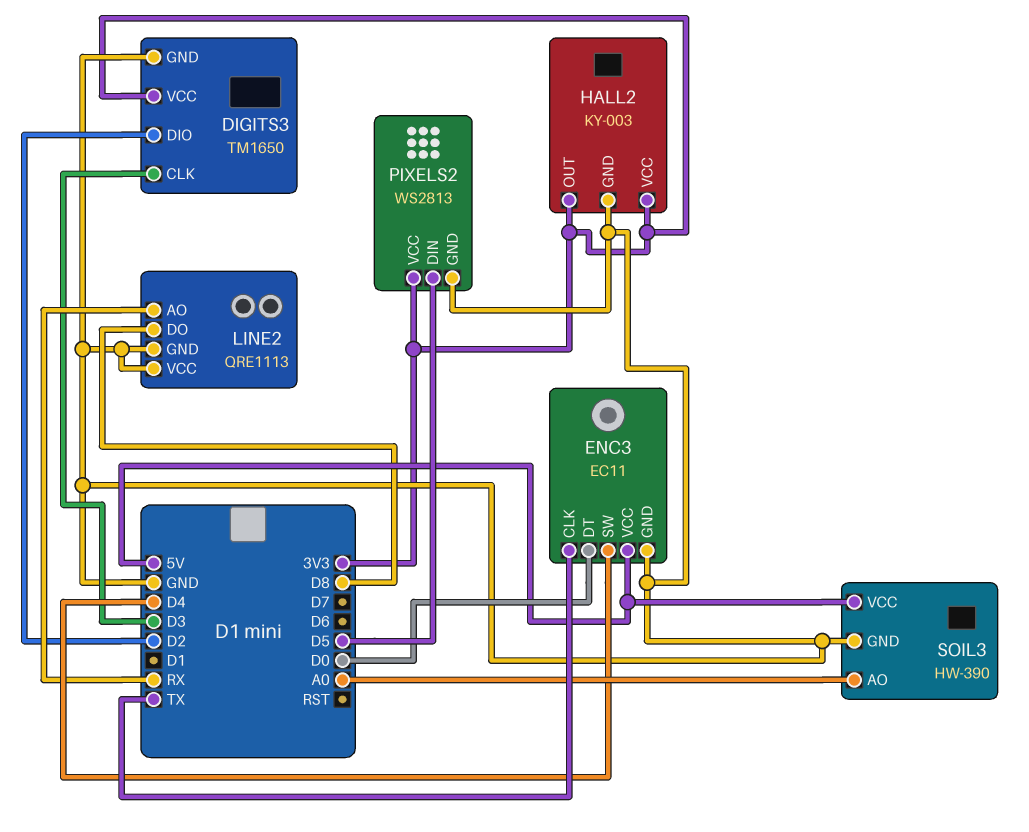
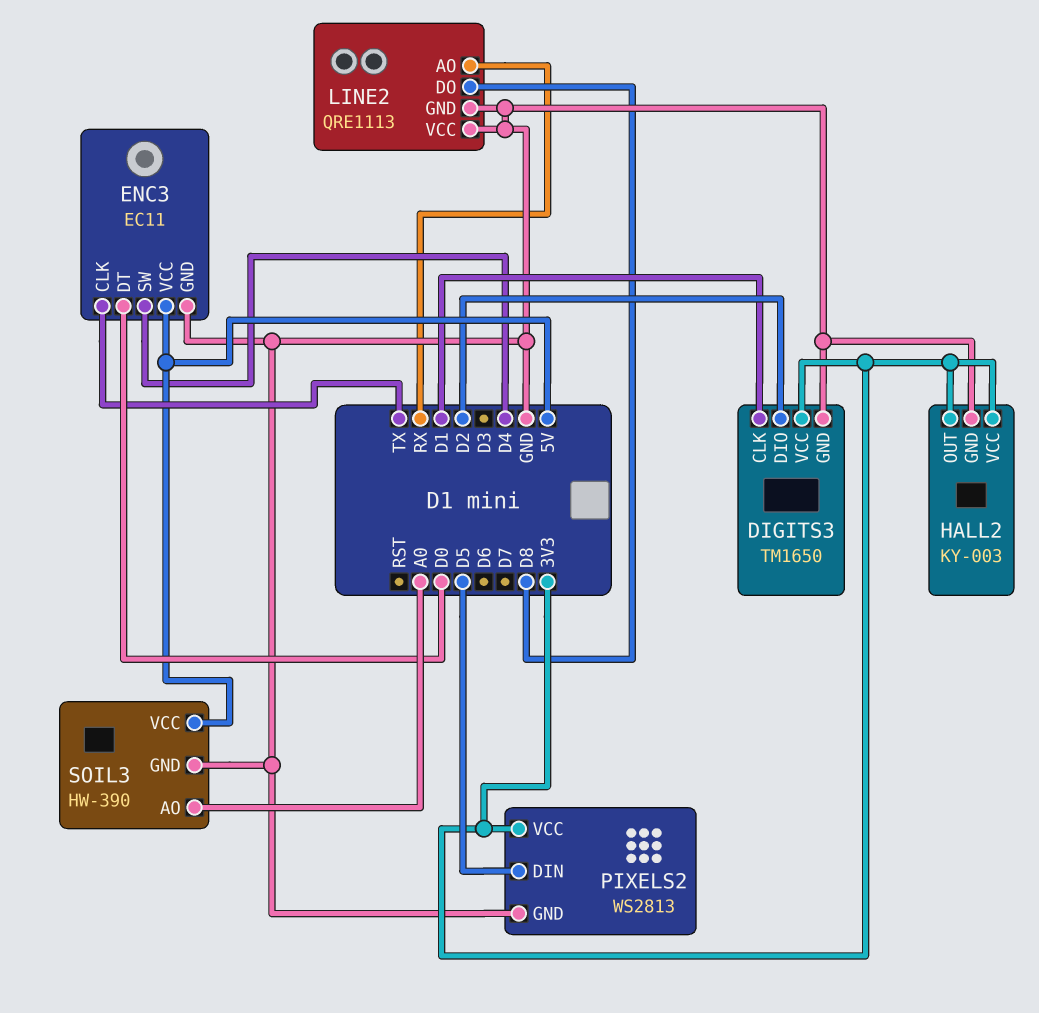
DIGITS3 pin CLK: D3 -> D1

